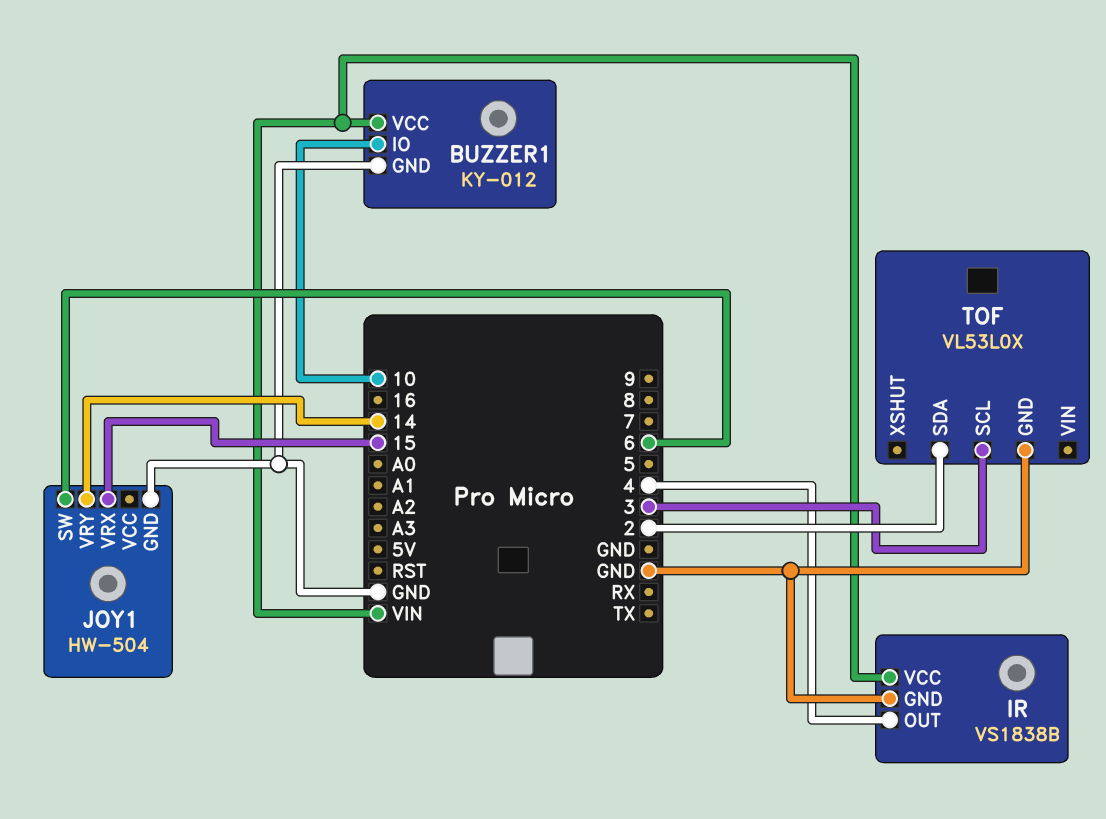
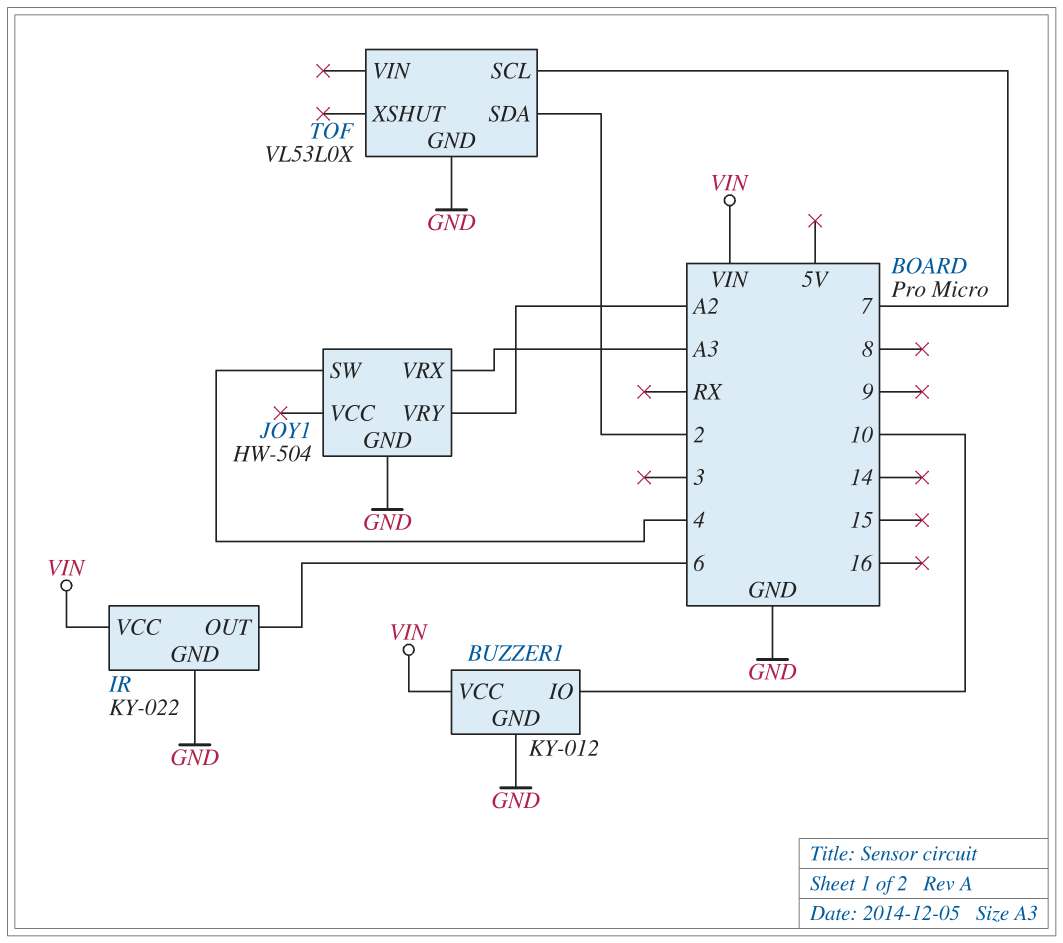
IR: VS1838B -> KY-022
IR pin OUT: 4 -> 6
JOY1 pin SW: 6 -> 4
JOY1 pin VRX: 15 -> A3
JOY1 pin VRY: 14 -> A2
TOF pin SCL: 3 -> 7

